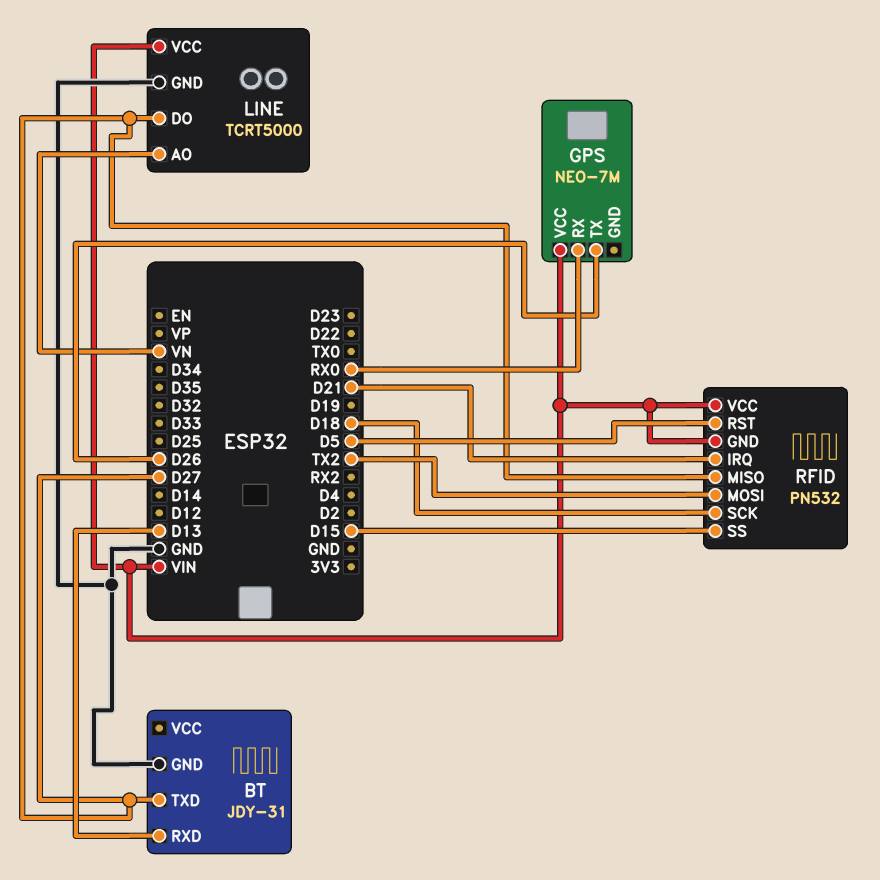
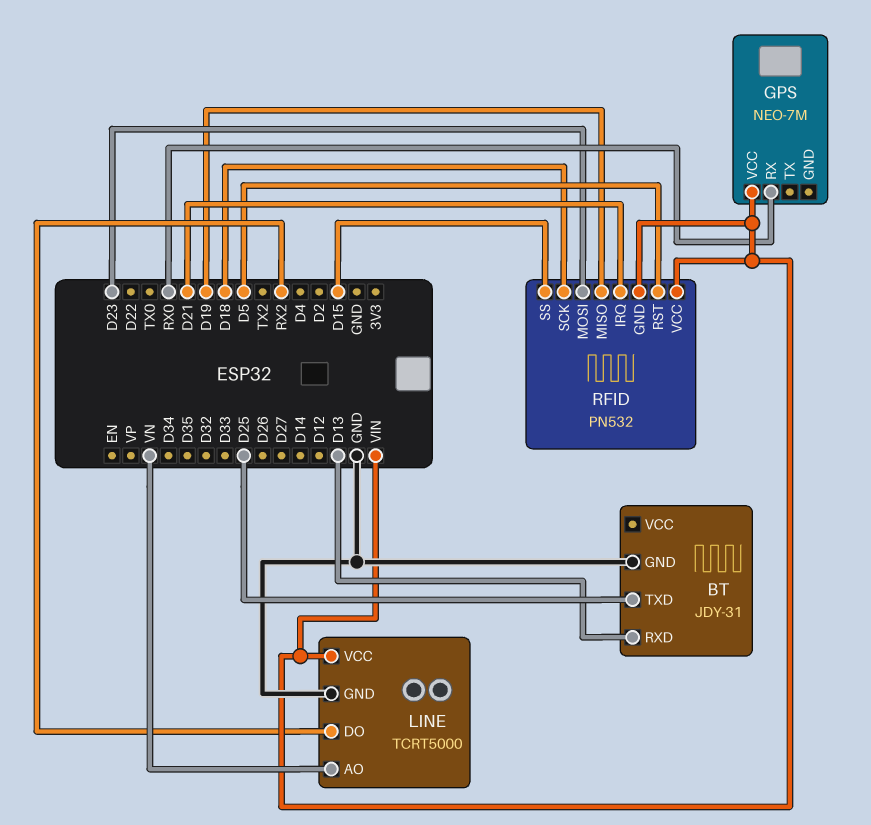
BT pin TXD: D27 -> D25
GPS pin TX: D26 -> none
LINE pin DO: D27 -> RX2
RFID pin MISO: D27 -> D19
RFID pin MOSI: TX2 -> D23

